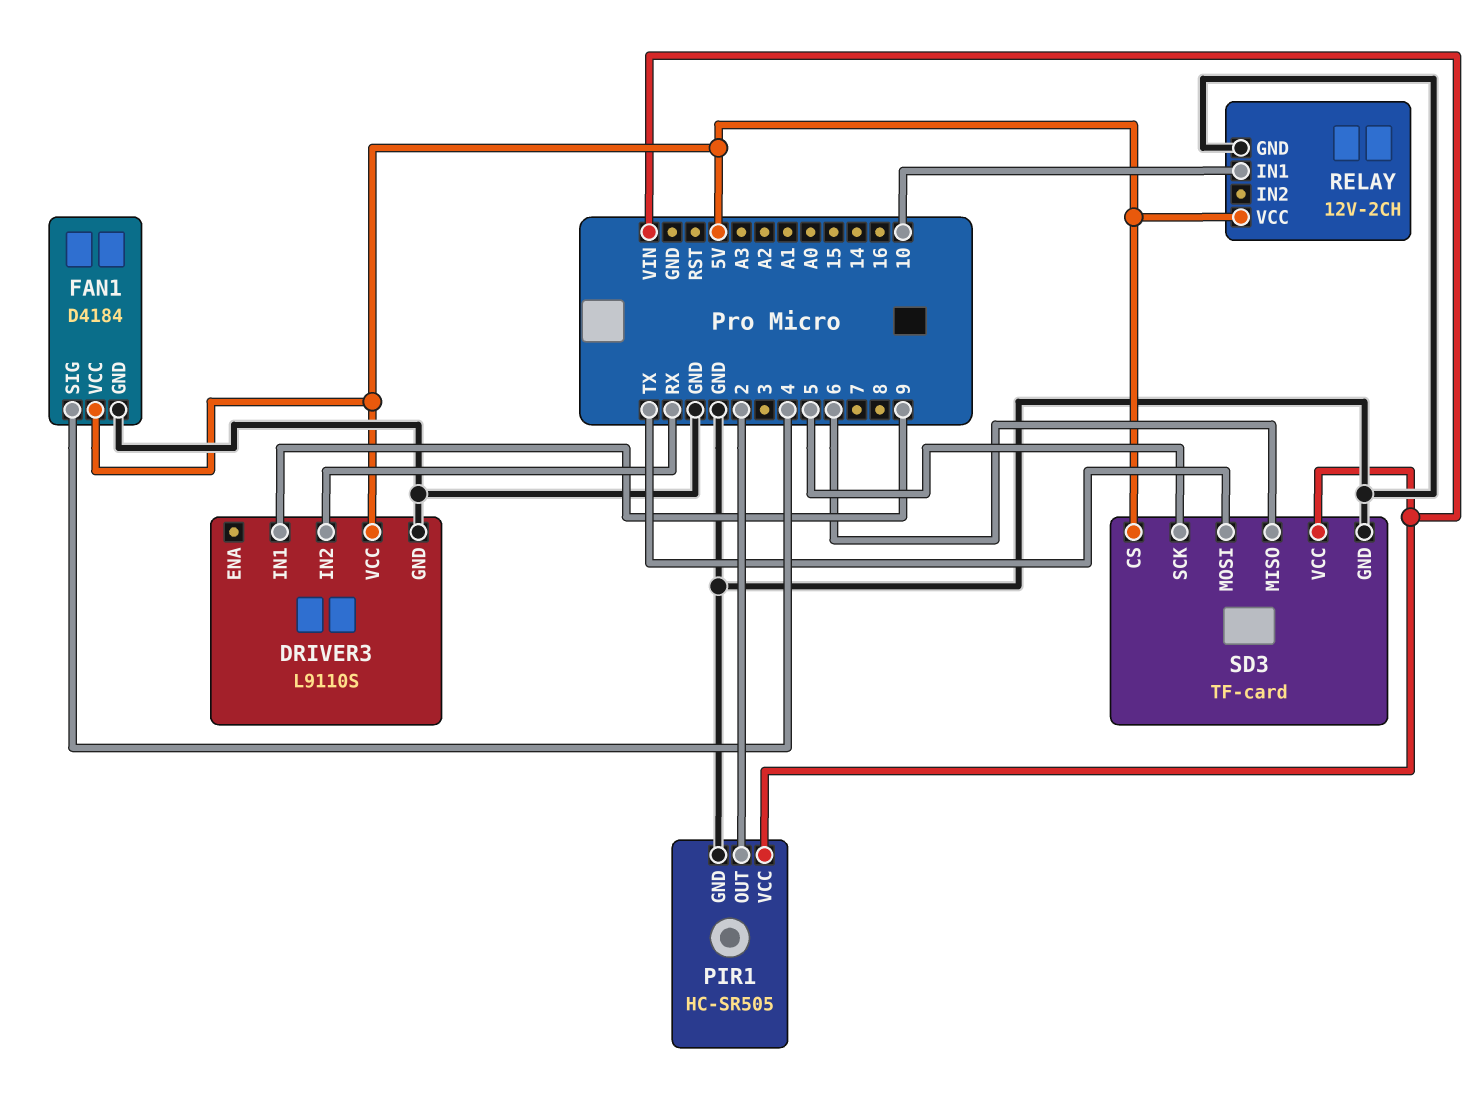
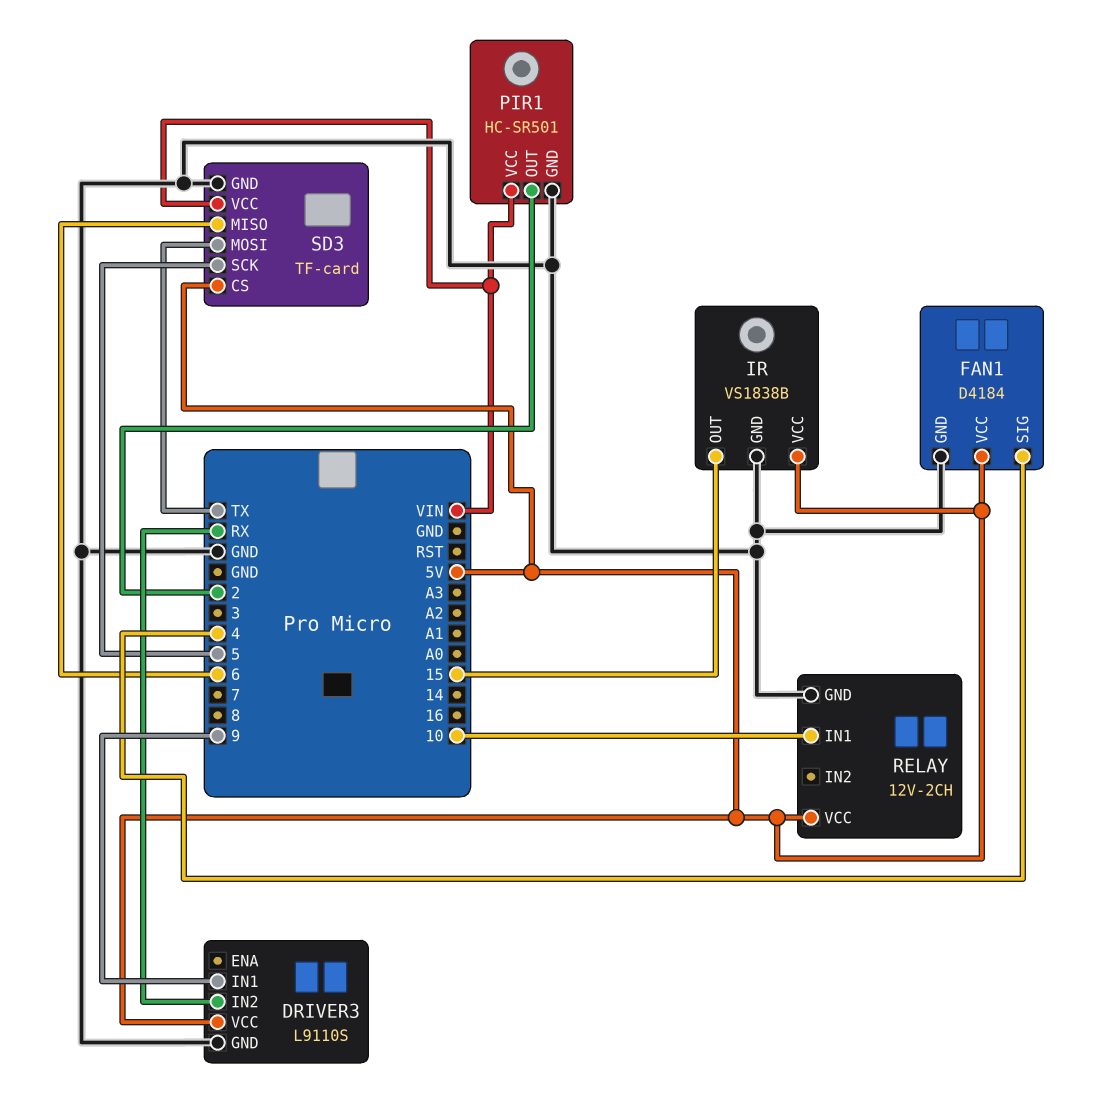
IR: none -> VS1838B
IR pin GND: none -> GND
IR pin OUT: none -> 15
IR pin VCC: none -> 5V
PIR1: HC-SR505 -> HC-SR501

